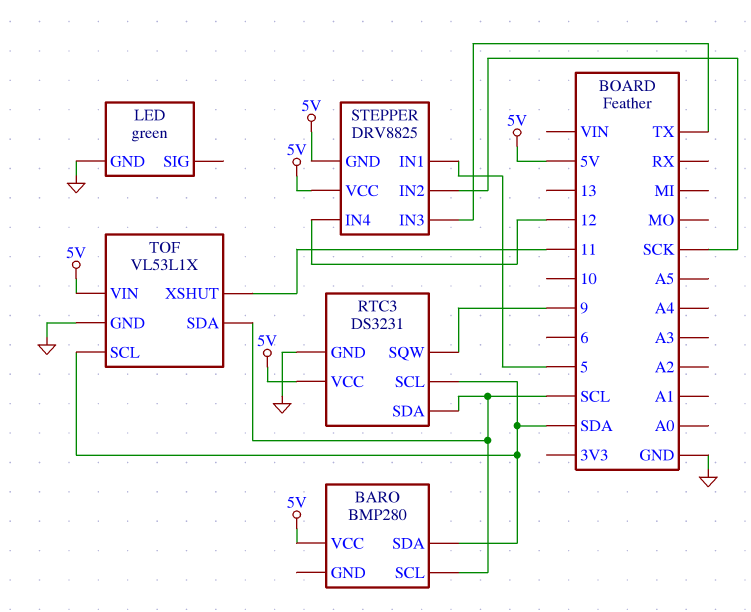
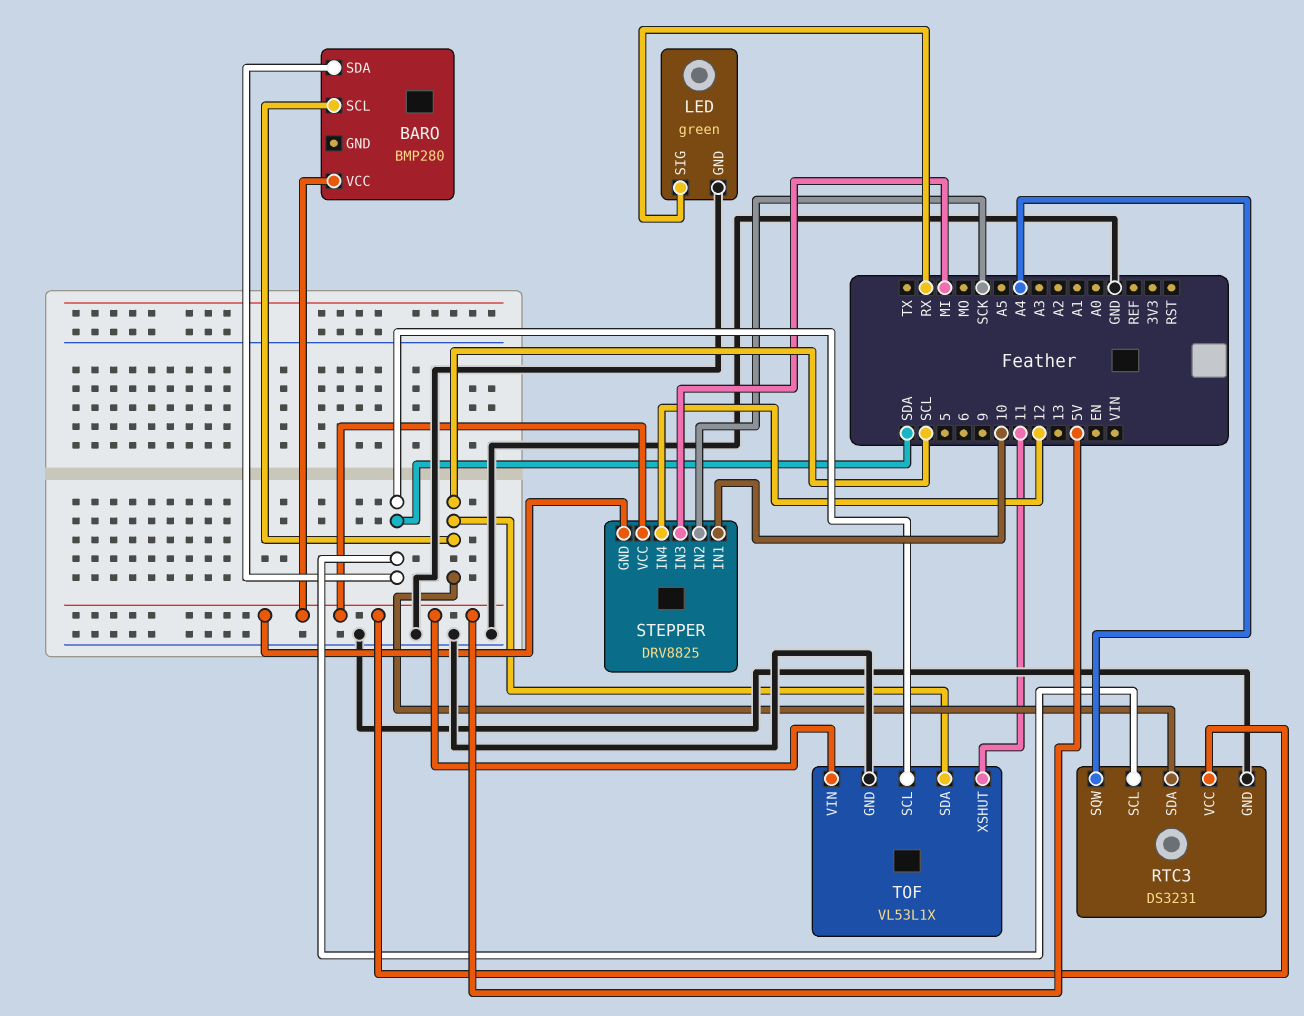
LED pin SIG: none -> RX
RTC3 pin SQW: 9 -> A4
STEPPER pin IN1: 5 -> 10
STEPPER pin IN3: TX -> MI

